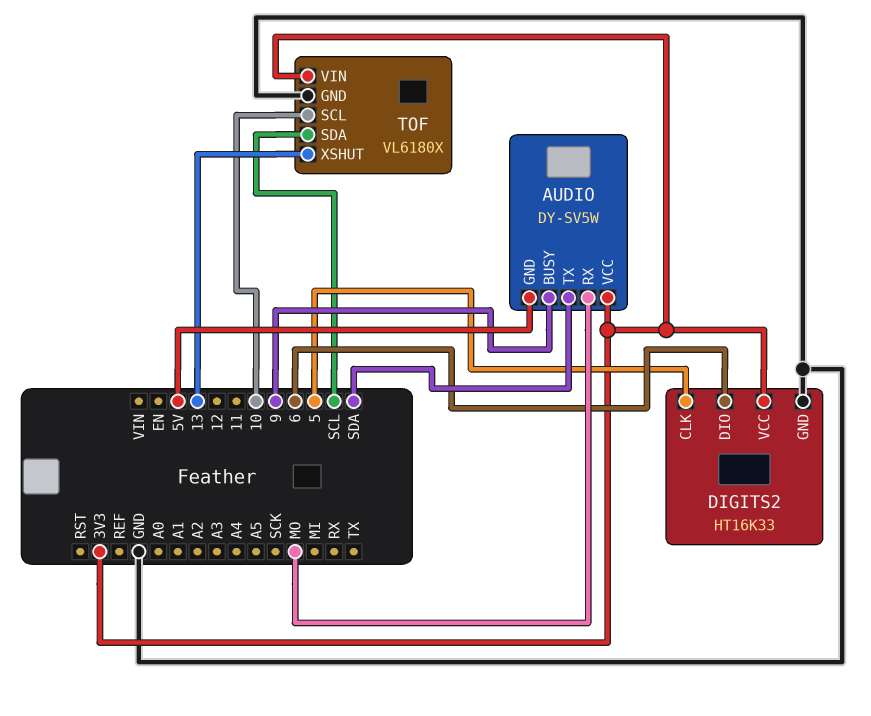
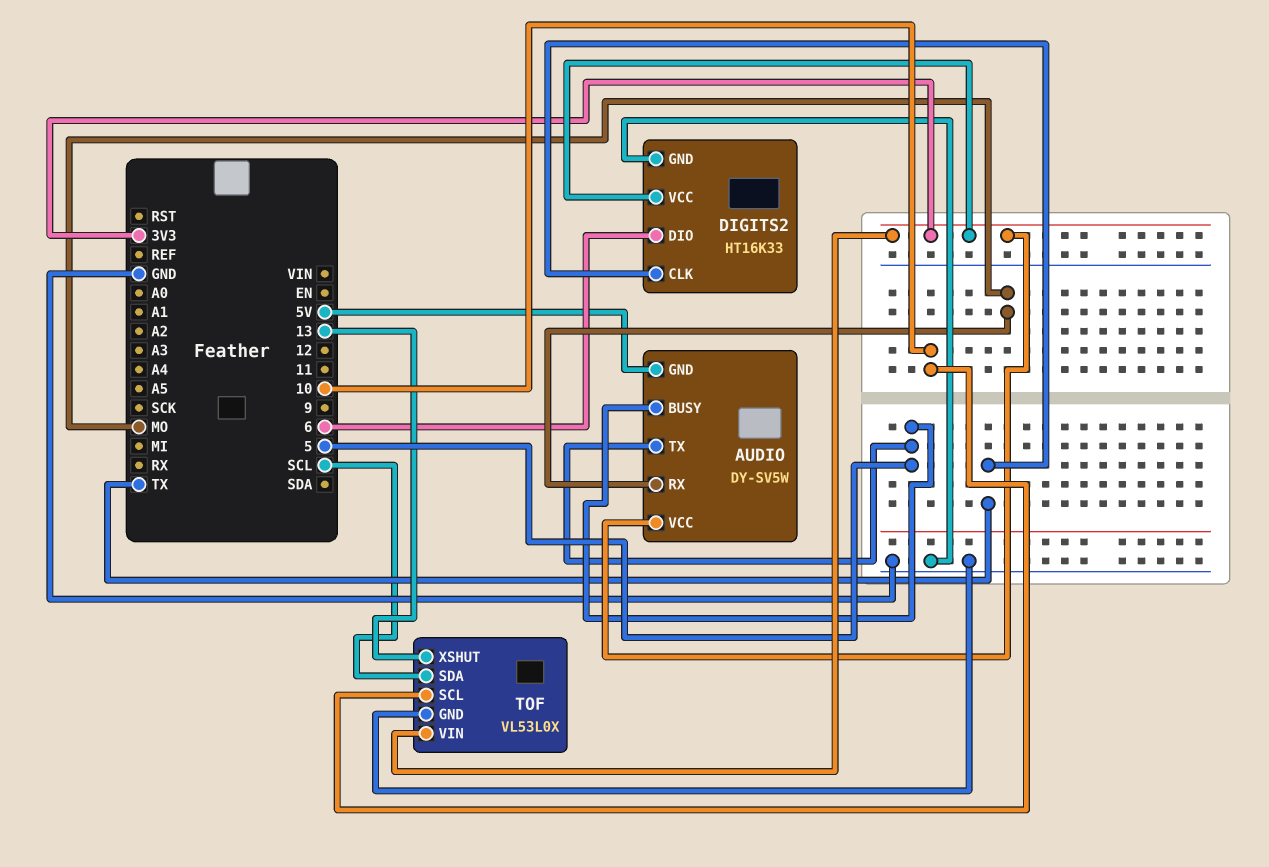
AUDIO pin BUSY: 9 -> 5
AUDIO pin TX: SDA -> 5
DIGITS2 pin CLK: 5 -> TX
TOF: VL6180X -> VL53L0X

